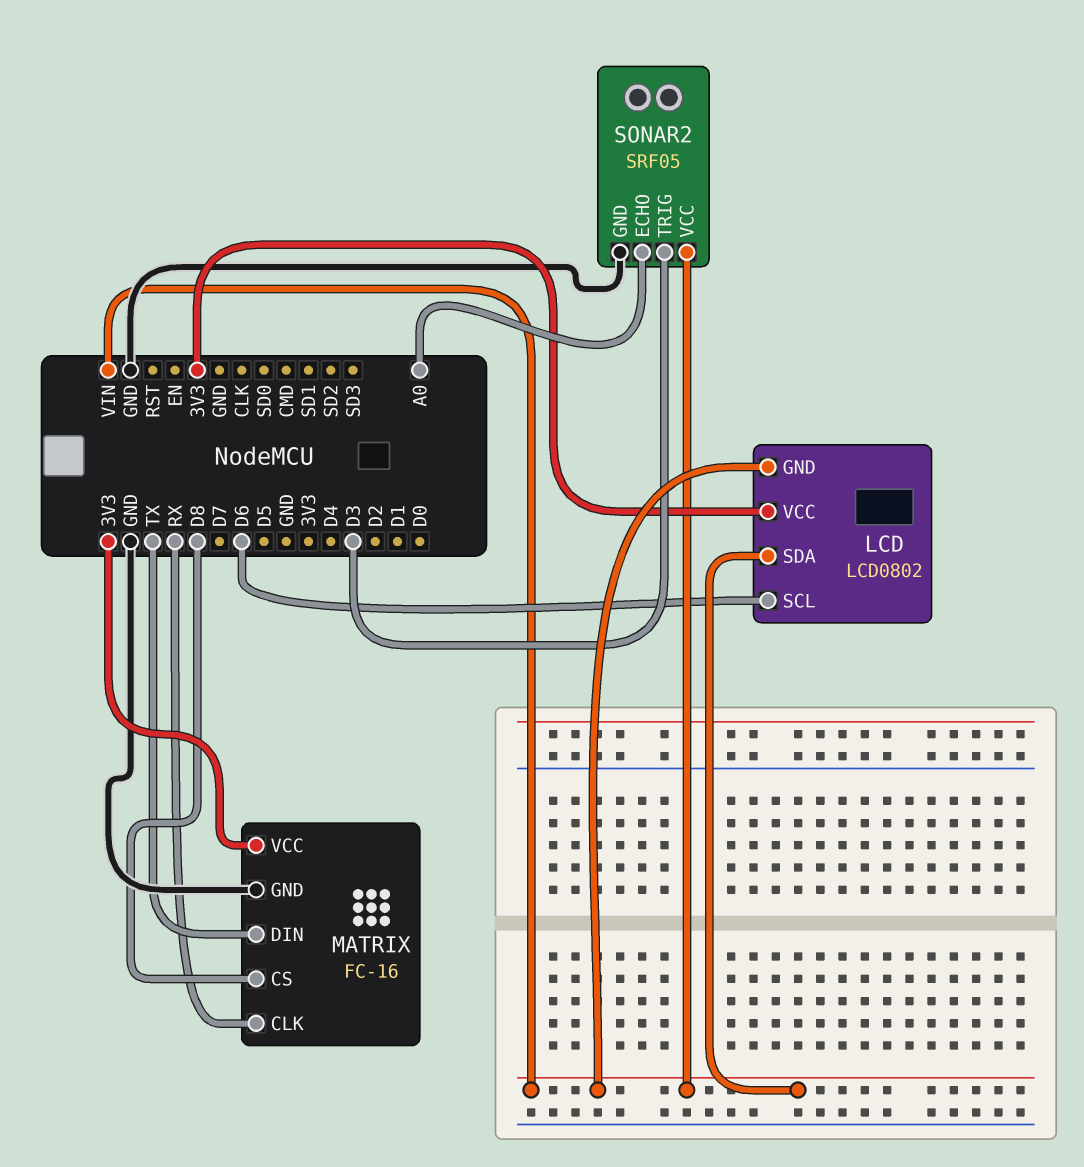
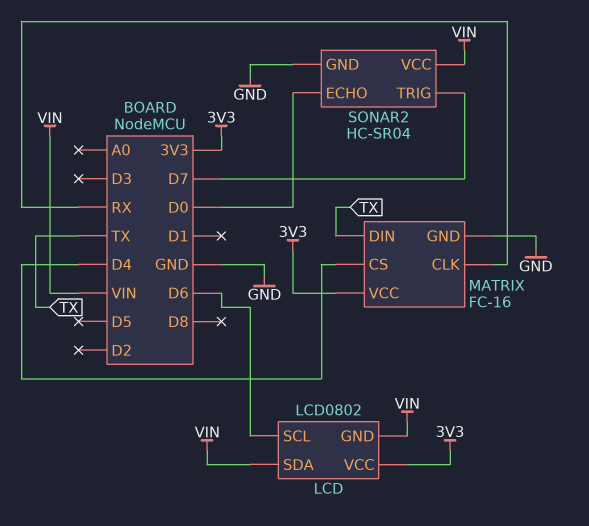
MATRIX pin CS: D8 -> D4
SONAR2: SRF05 -> HC-SR04
SONAR2 pin ECHO: A0 -> D0
SONAR2 pin TRIG: D3 -> D7

